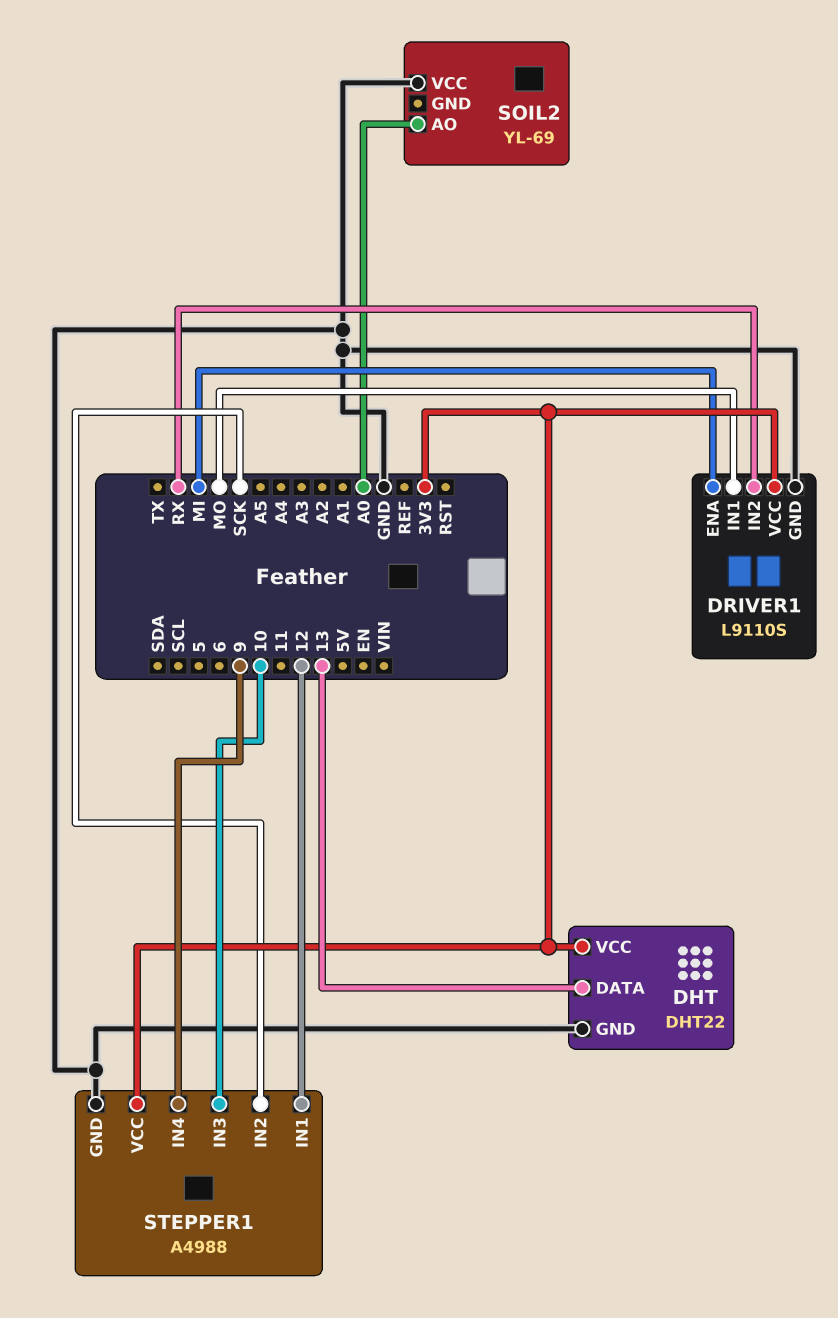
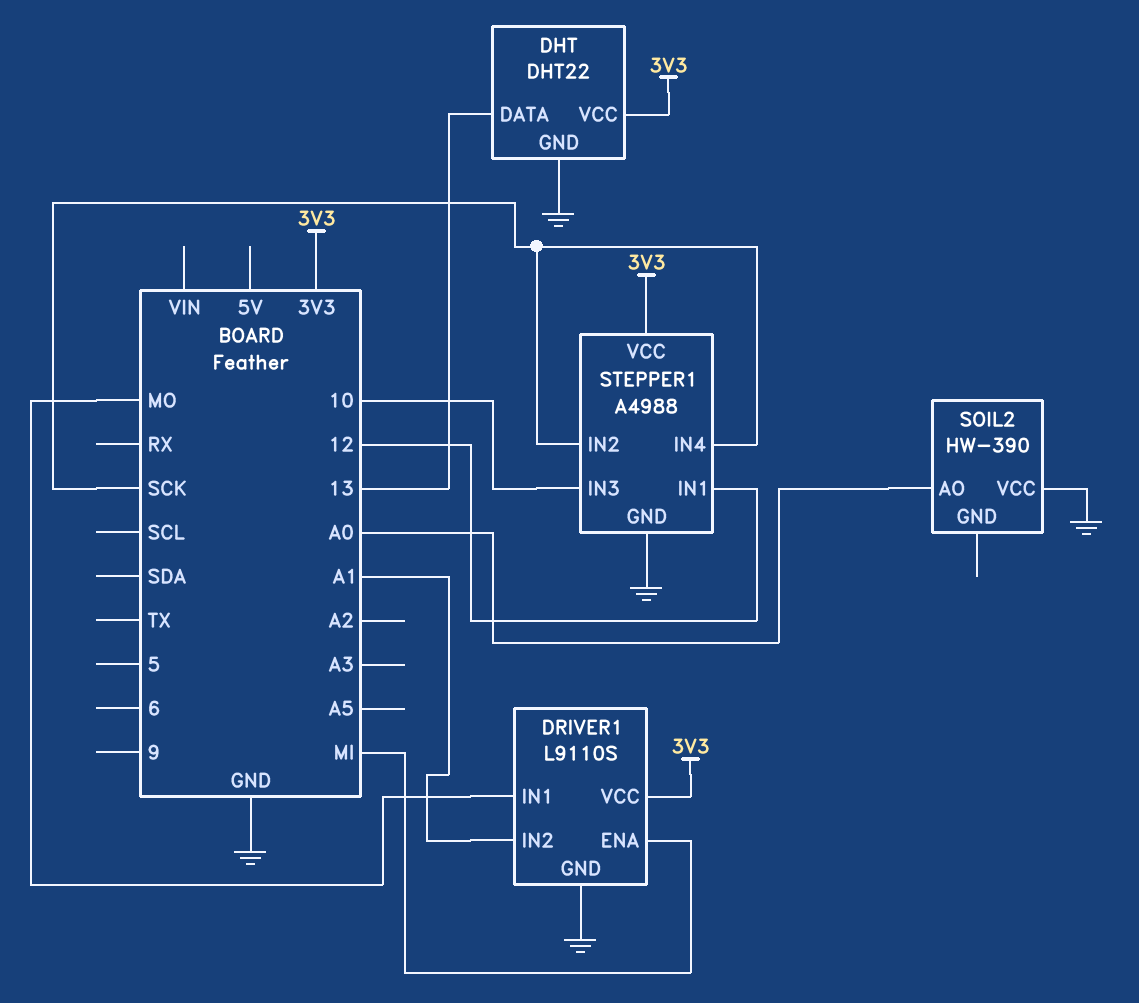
DRIVER1 pin IN2: RX -> A1
SOIL2: YL-69 -> HW-390
STEPPER1 pin IN4: 9 -> SCK

